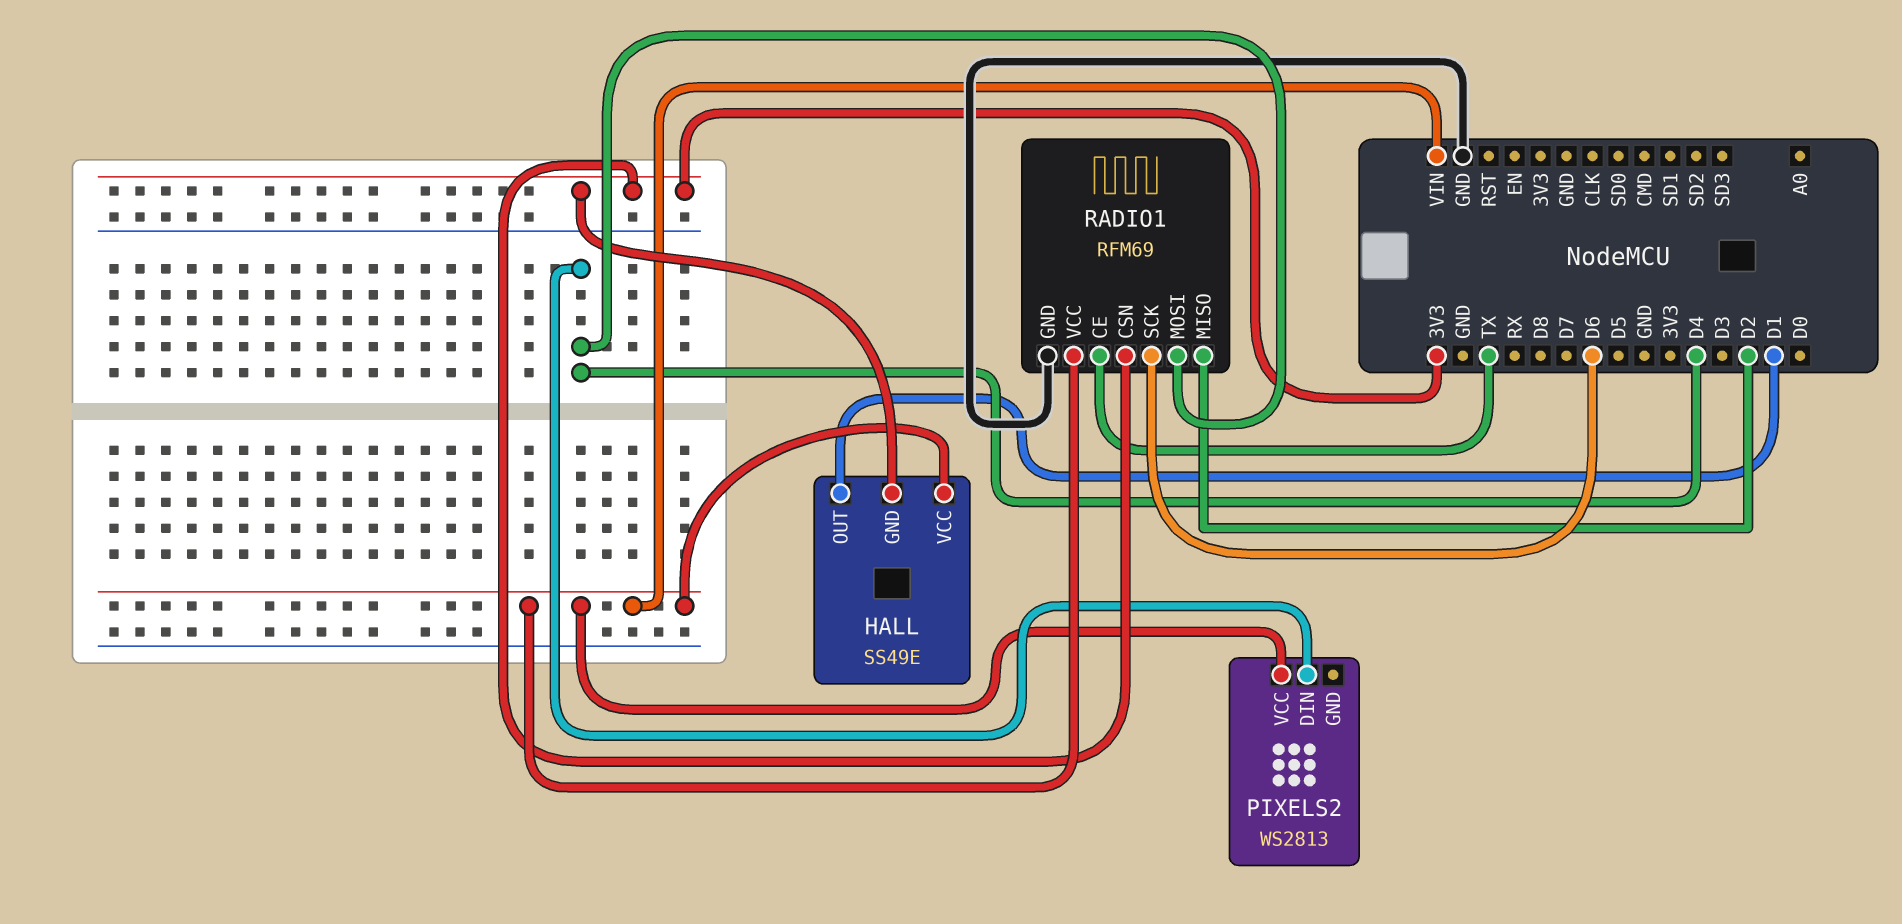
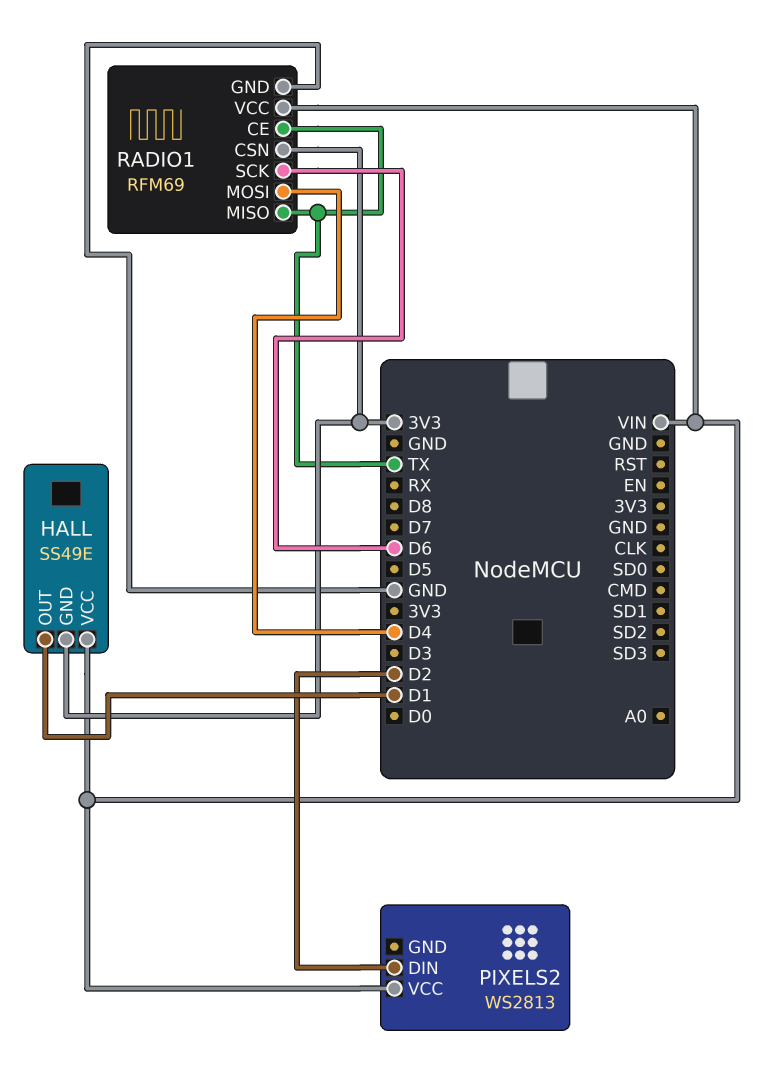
PIXELS2 pin DIN: D4 -> D2
RADIO1 pin MISO: D2 -> TX

